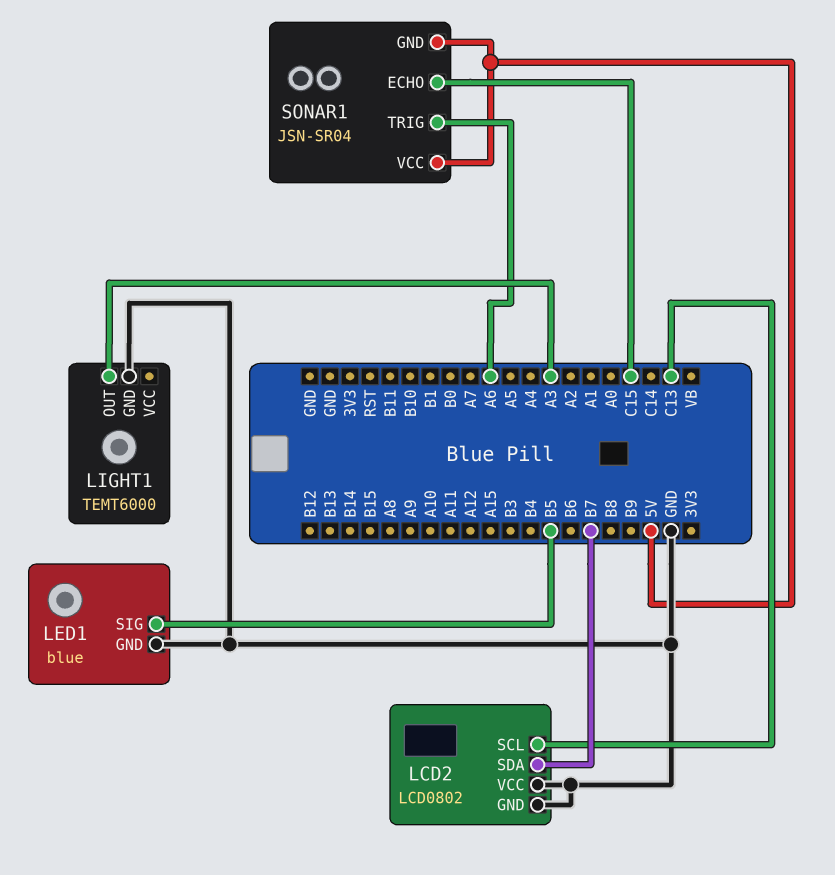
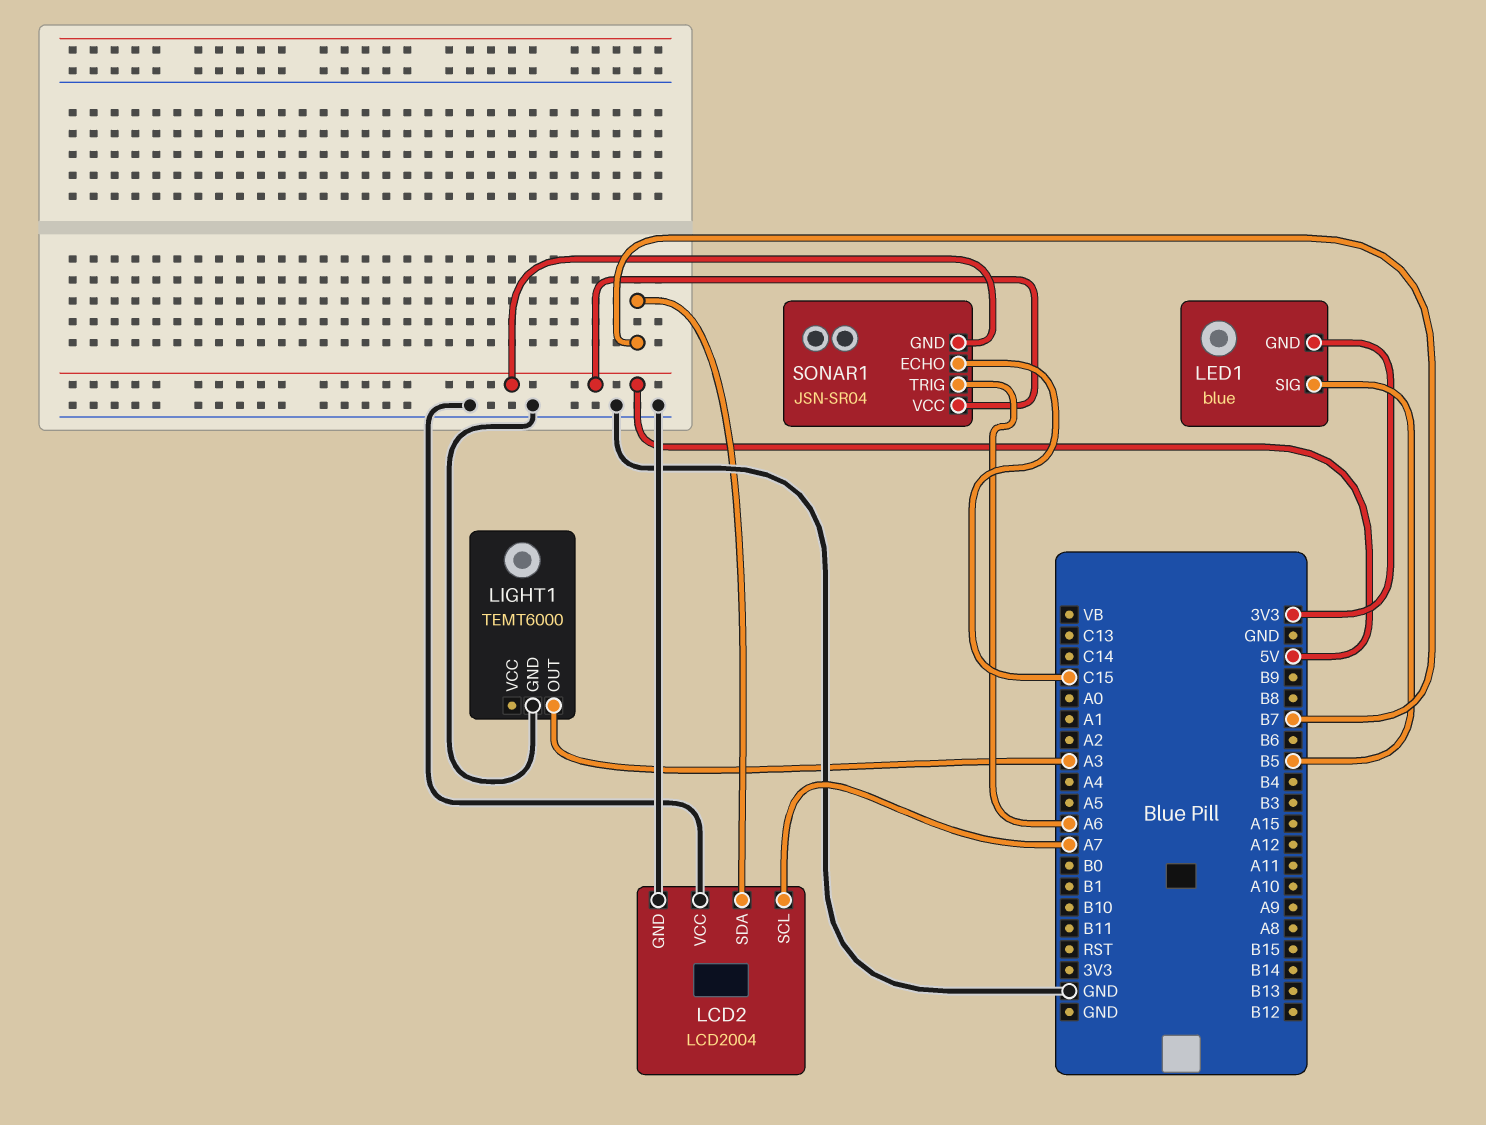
LCD2: LCD0802 -> LCD2004
LCD2 pin SCL: C13 -> A7
LED1 pin GND: GND -> 3V3

